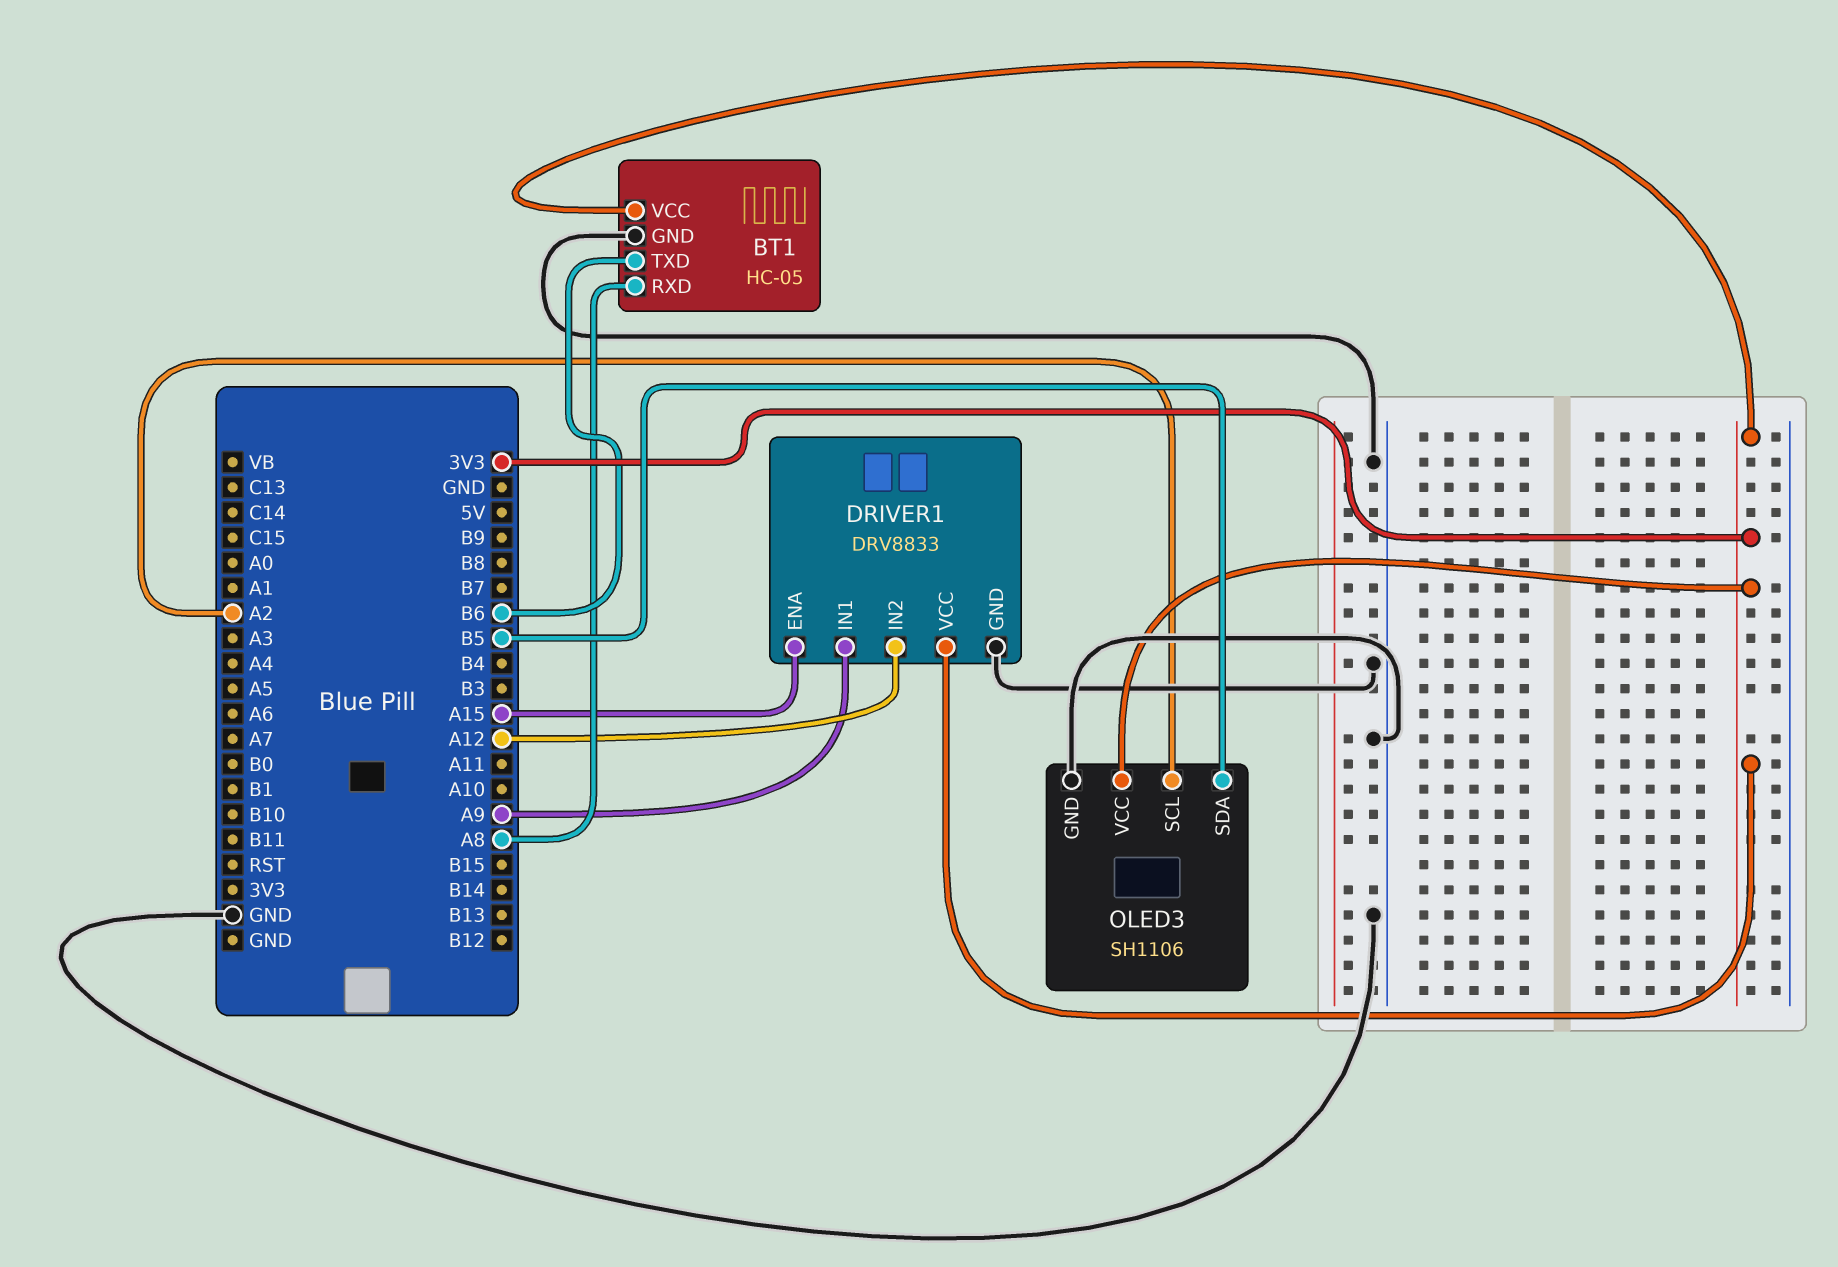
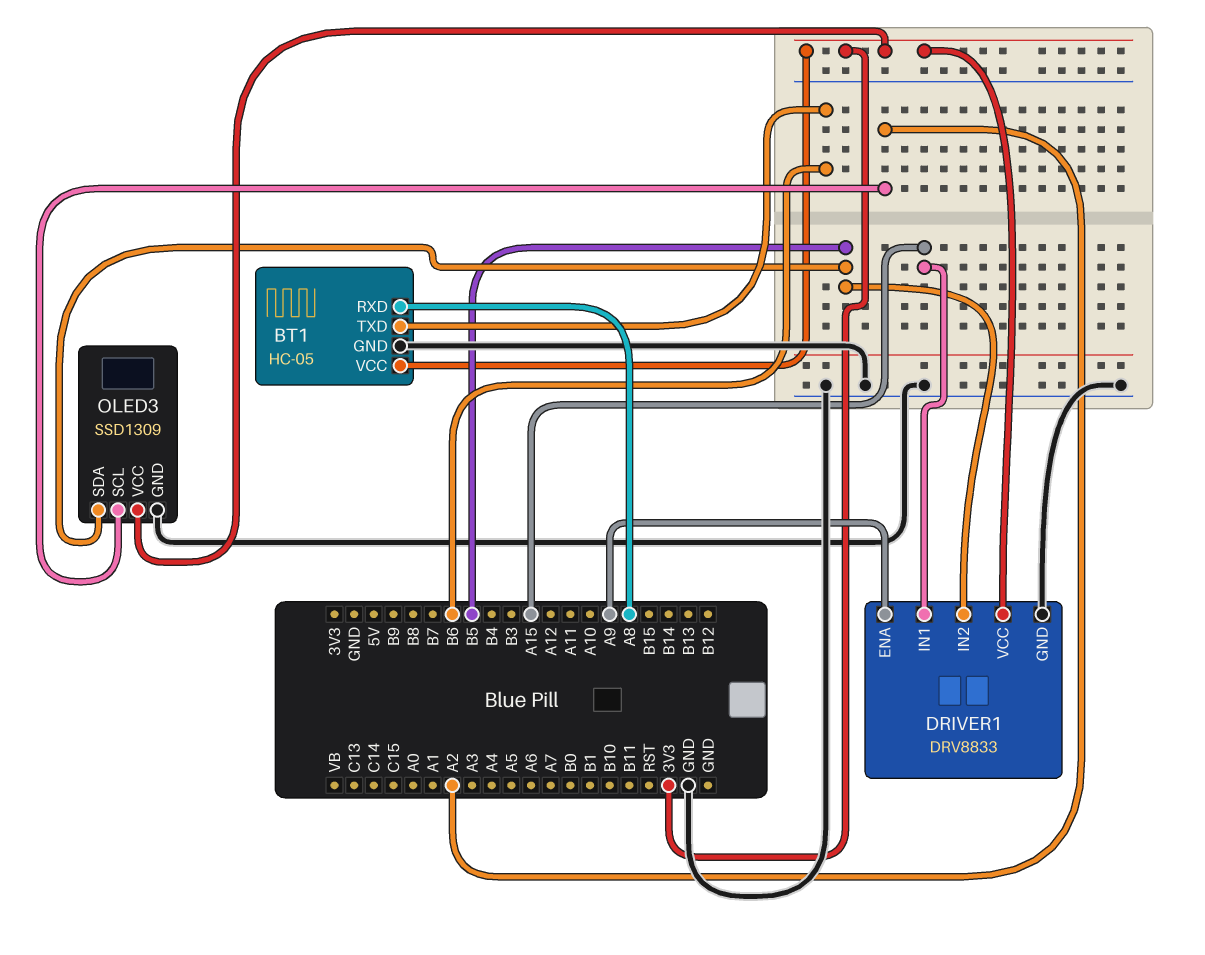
DRIVER1 pin ENA: A15 -> A9
DRIVER1 pin IN1: A9 -> A15
DRIVER1 pin IN2: A12 -> B5
OLED3: SH1106 -> SSD1309

